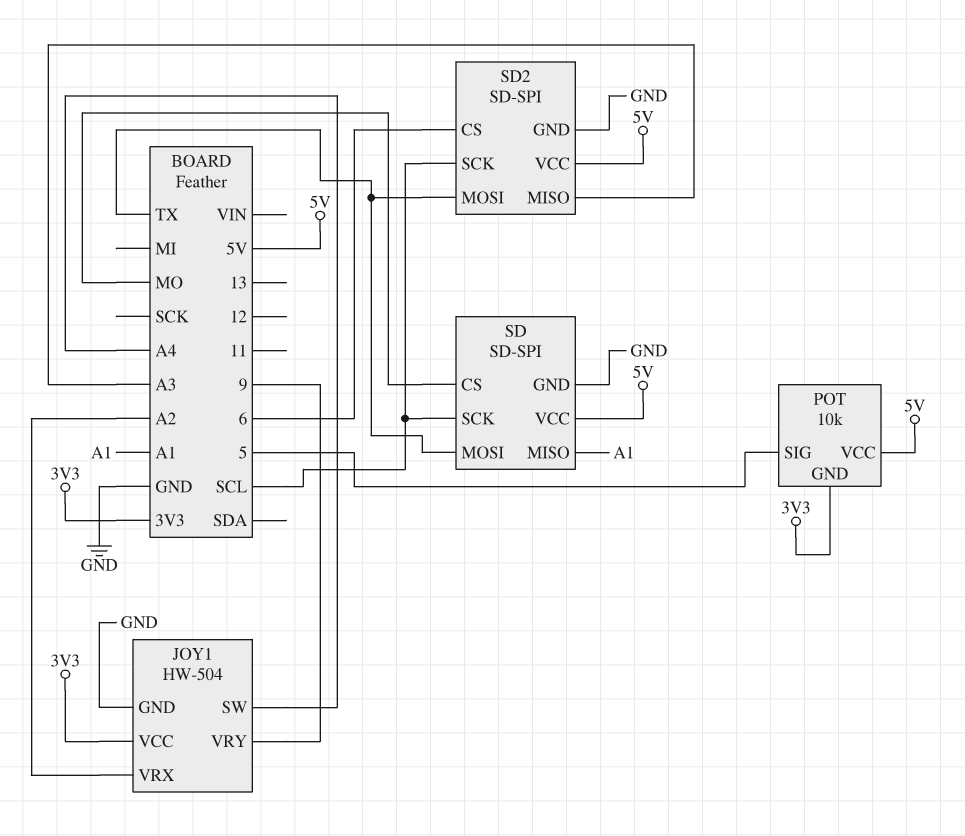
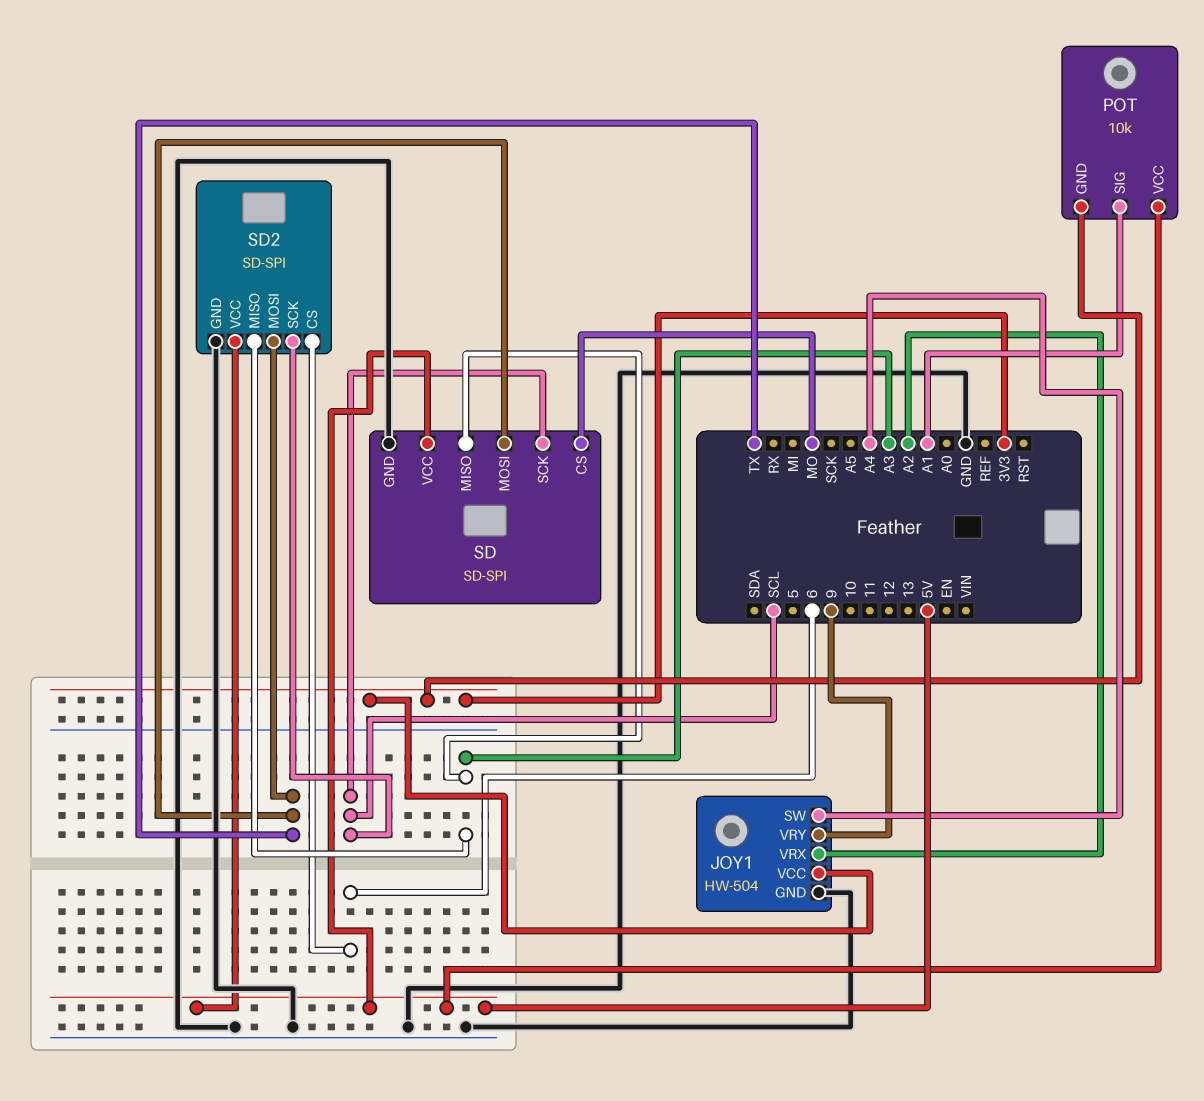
POT pin SIG: 5 -> A1
SD pin MISO: A1 -> A3

